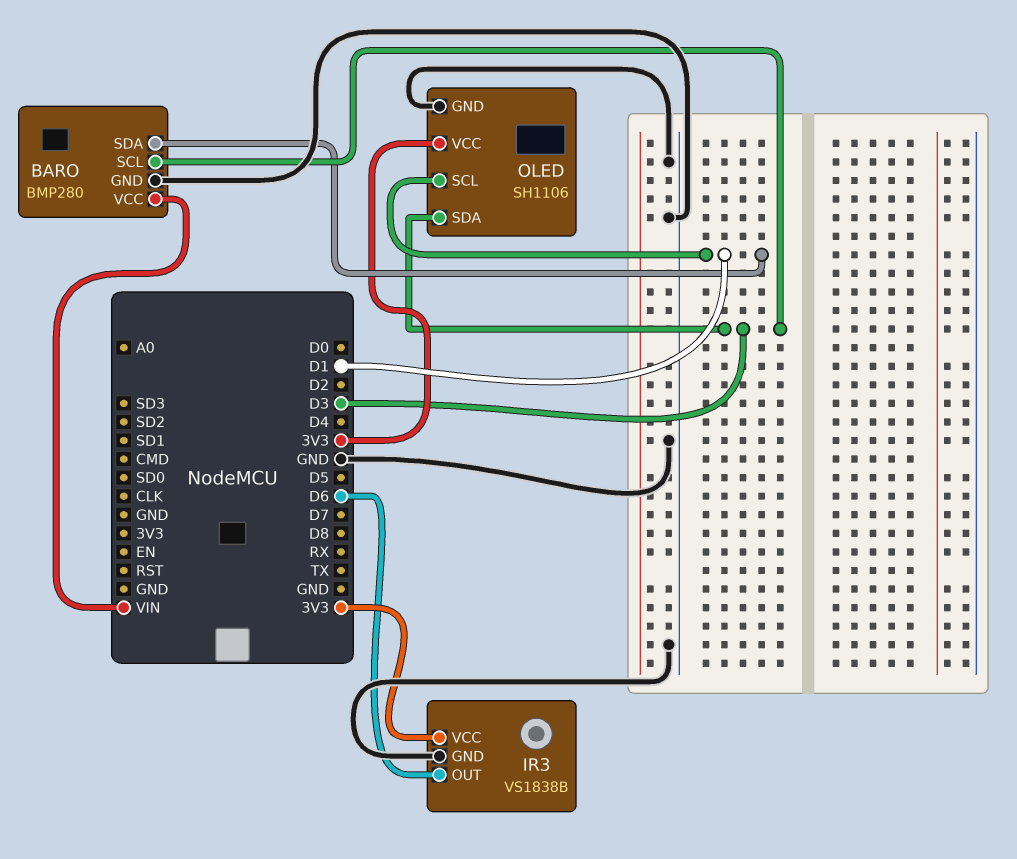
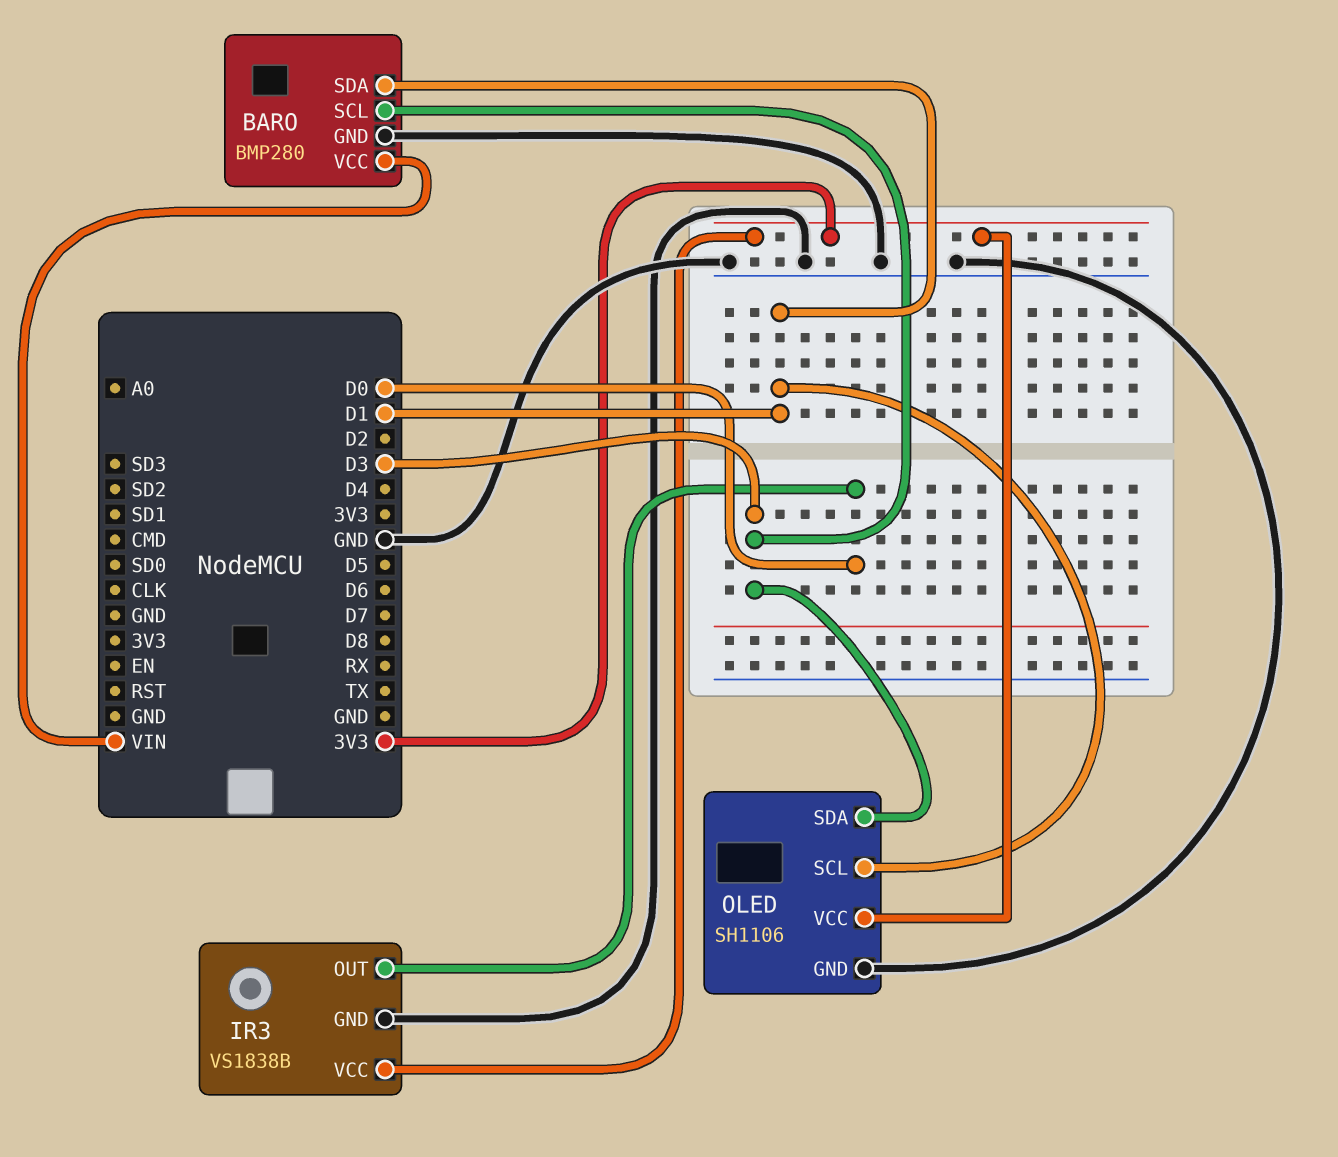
IR3 pin OUT: D6 -> D0

